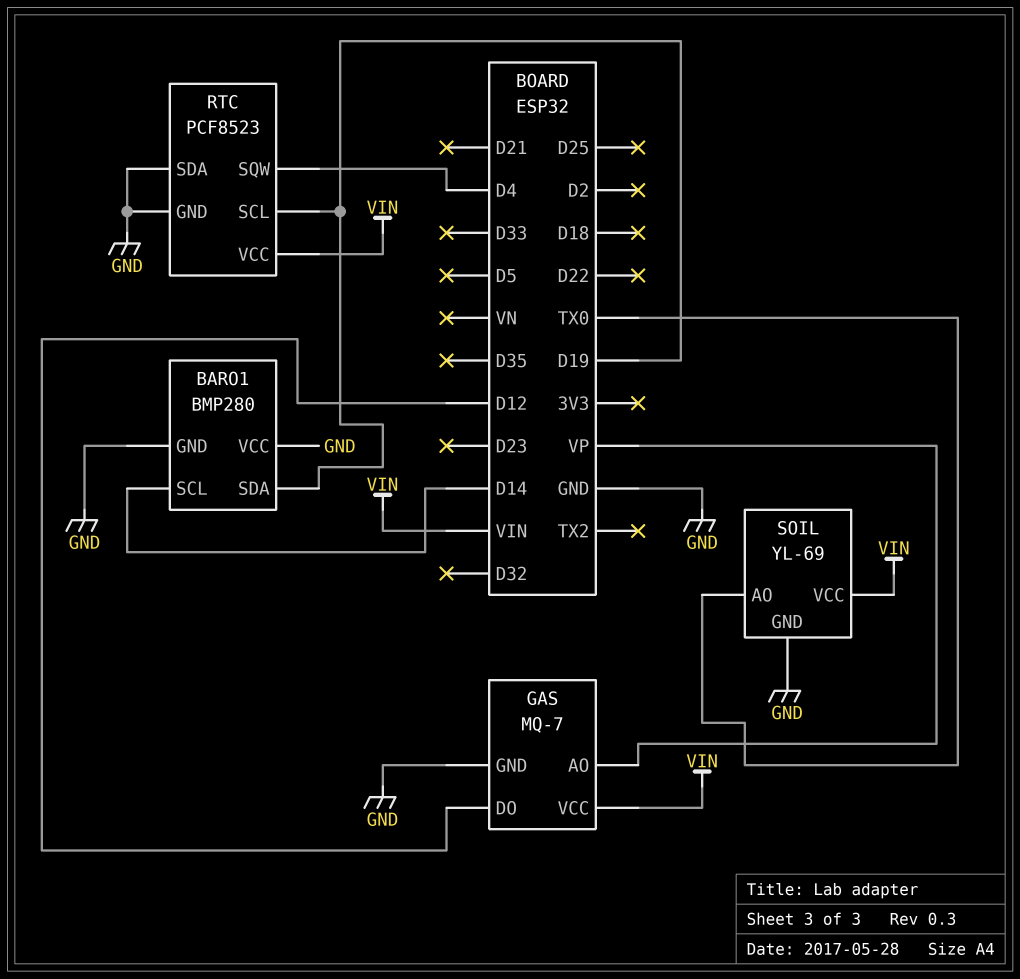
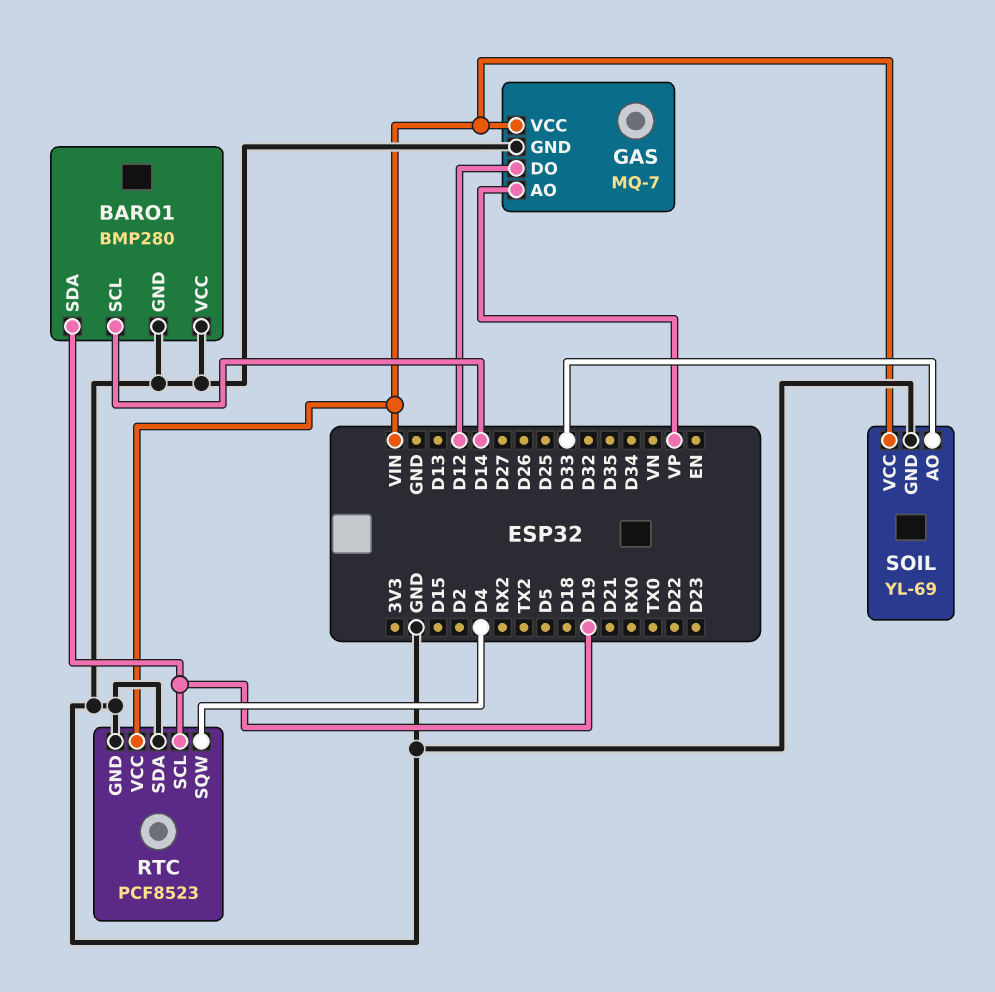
SOIL pin AO: TX0 -> D33

